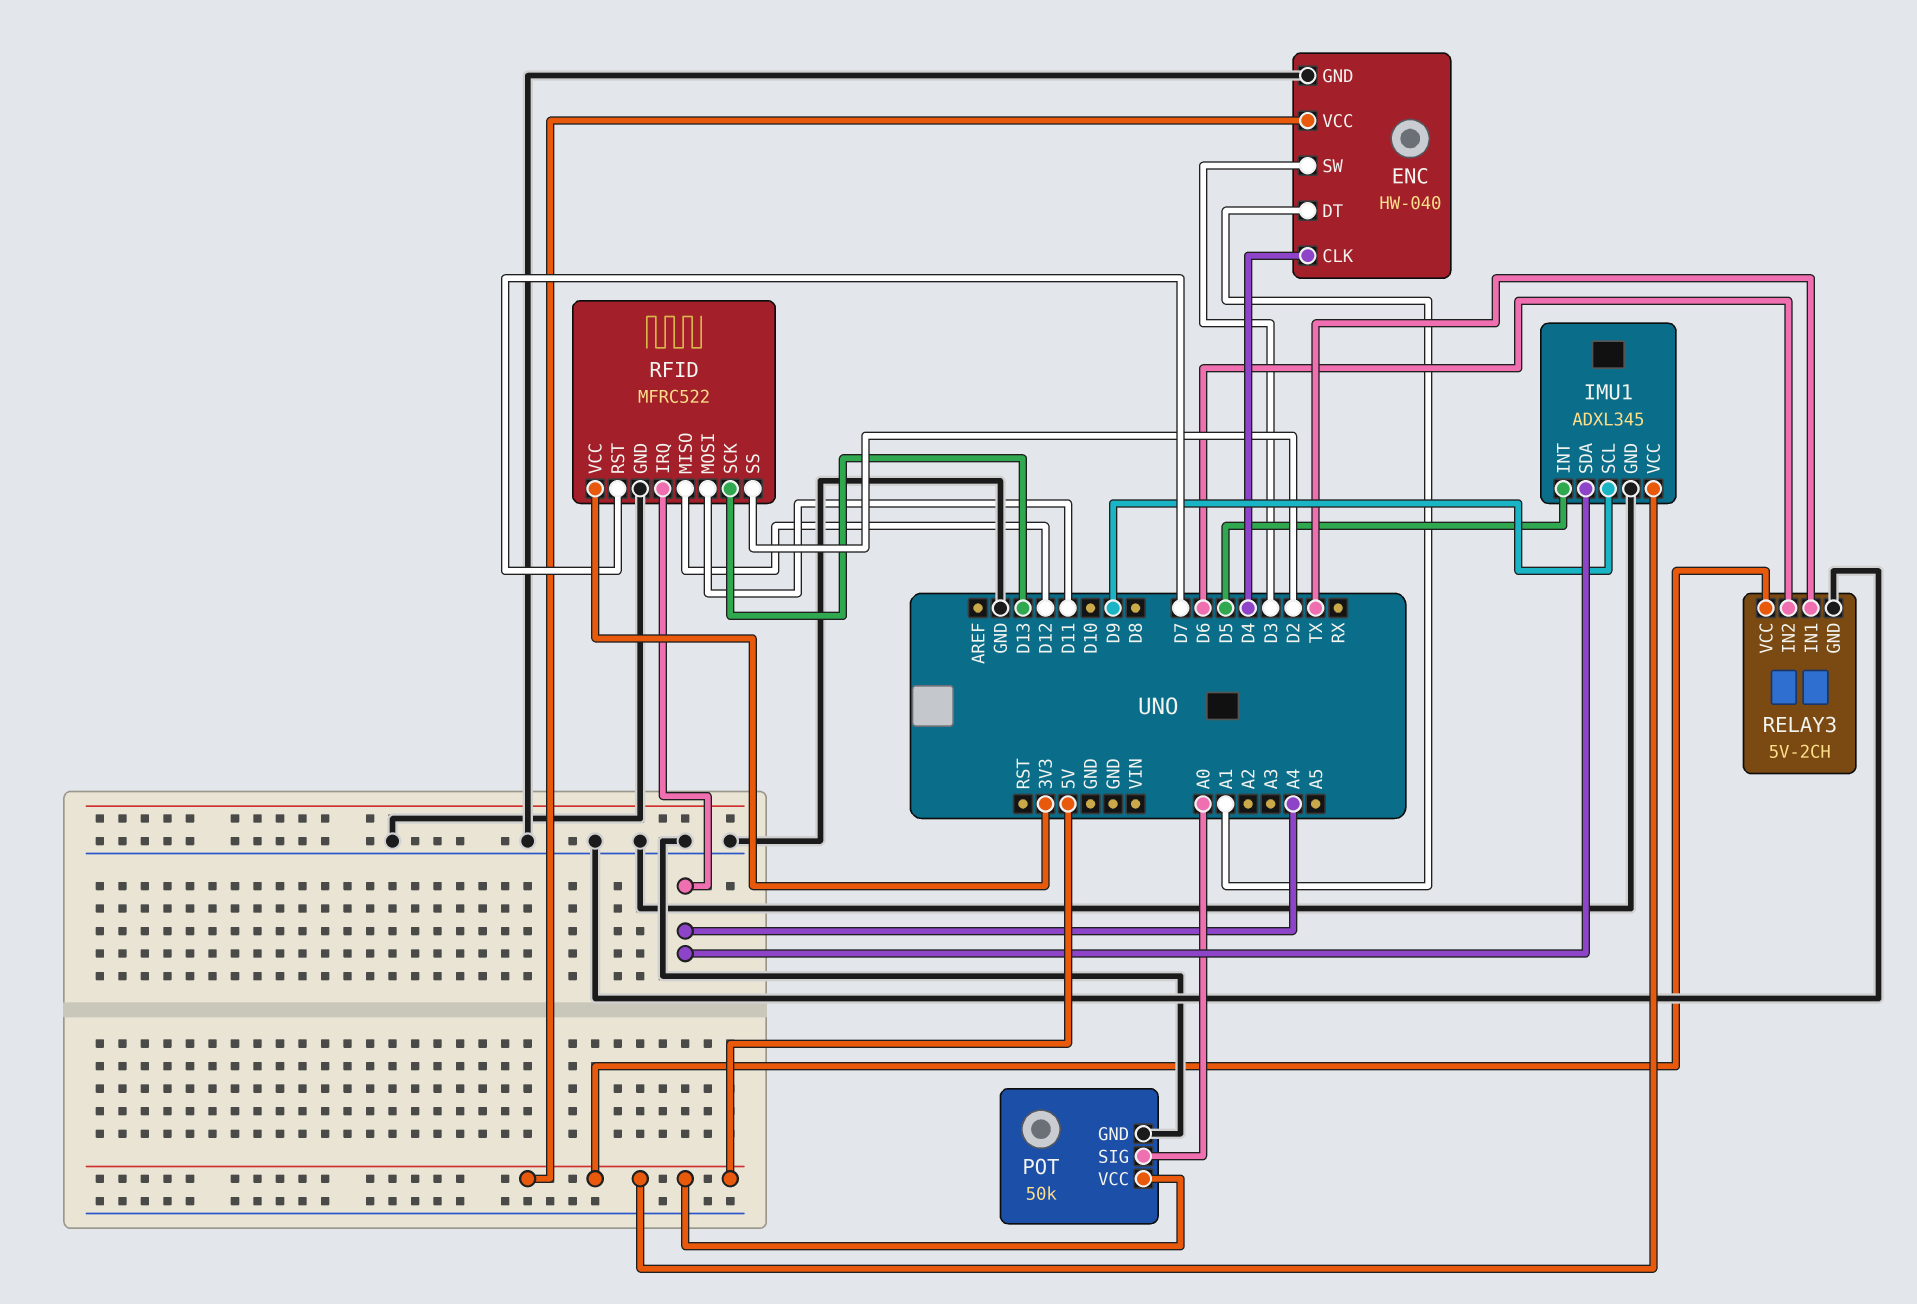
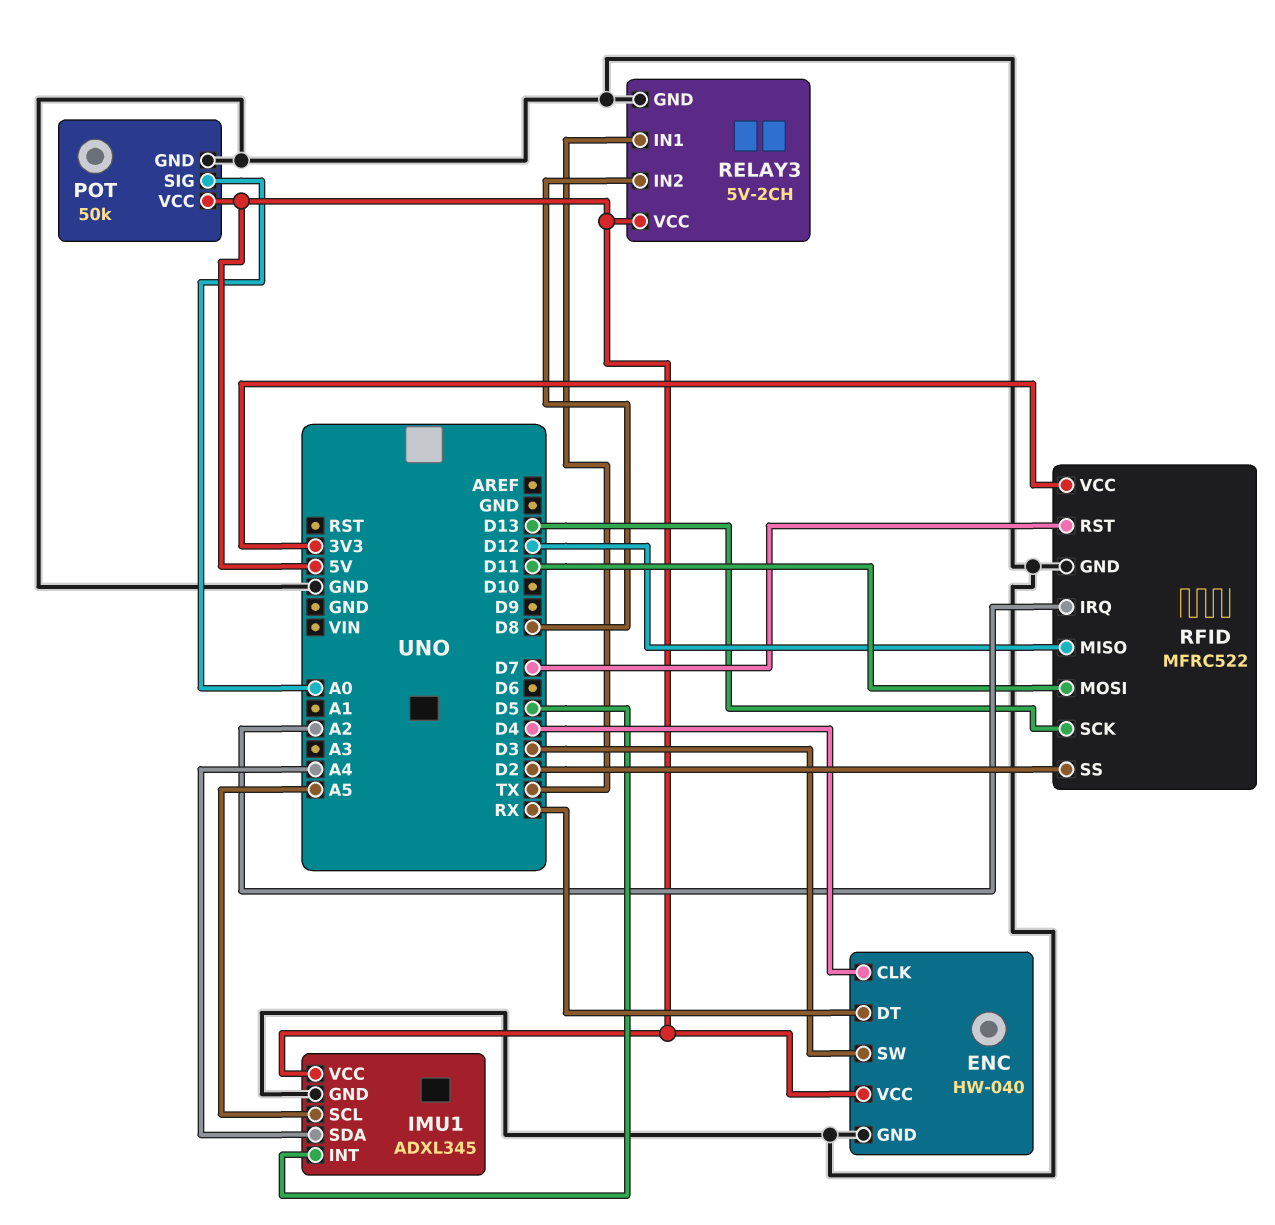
ENC pin DT: A1 -> RX
IMU1 pin SCL: D9 -> A5
RELAY3 pin IN2: D6 -> D8
RFID pin IRQ: A4 -> A2

